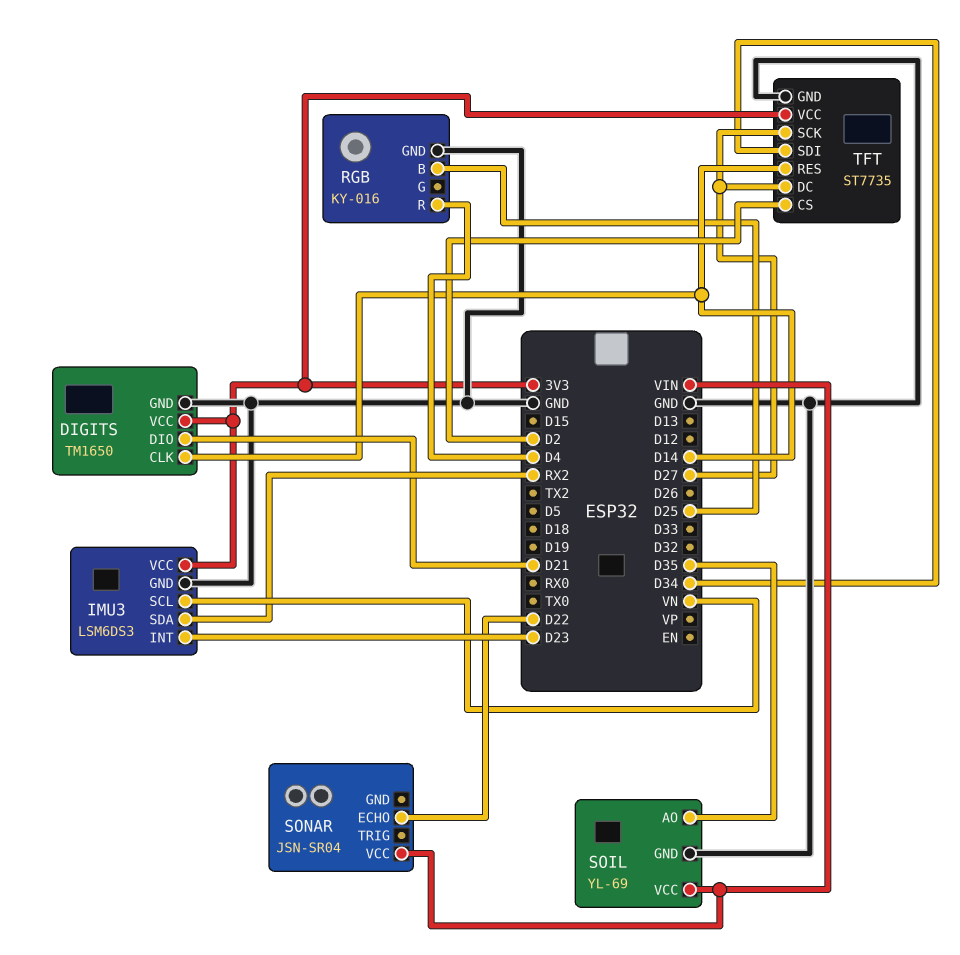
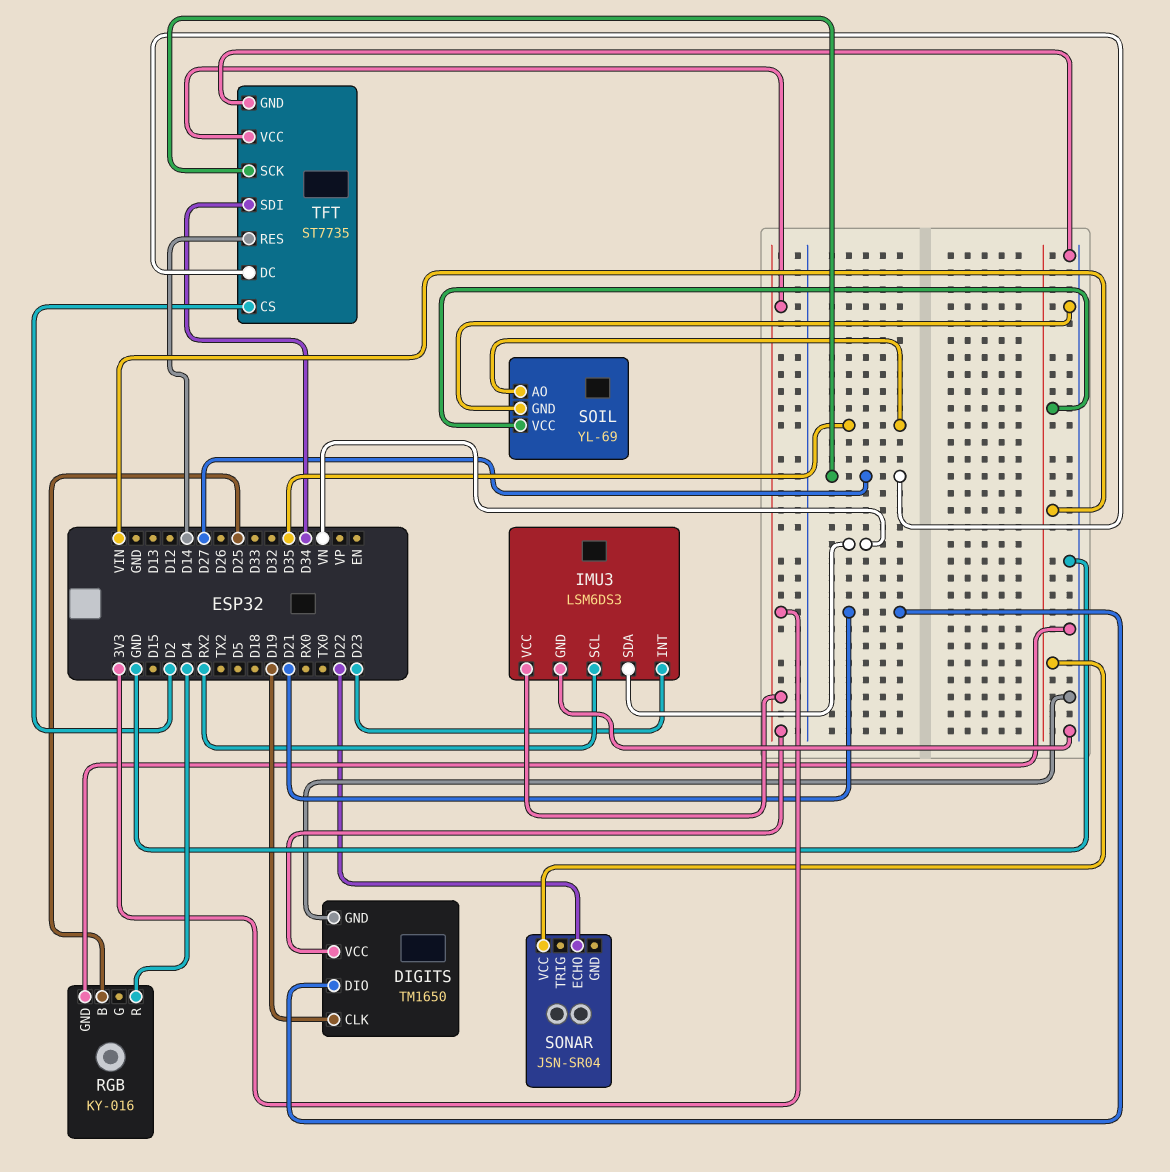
DIGITS pin CLK: D14 -> D19
IMU3 pin SCL: VN -> RX2
IMU3 pin SDA: RX2 -> VN

